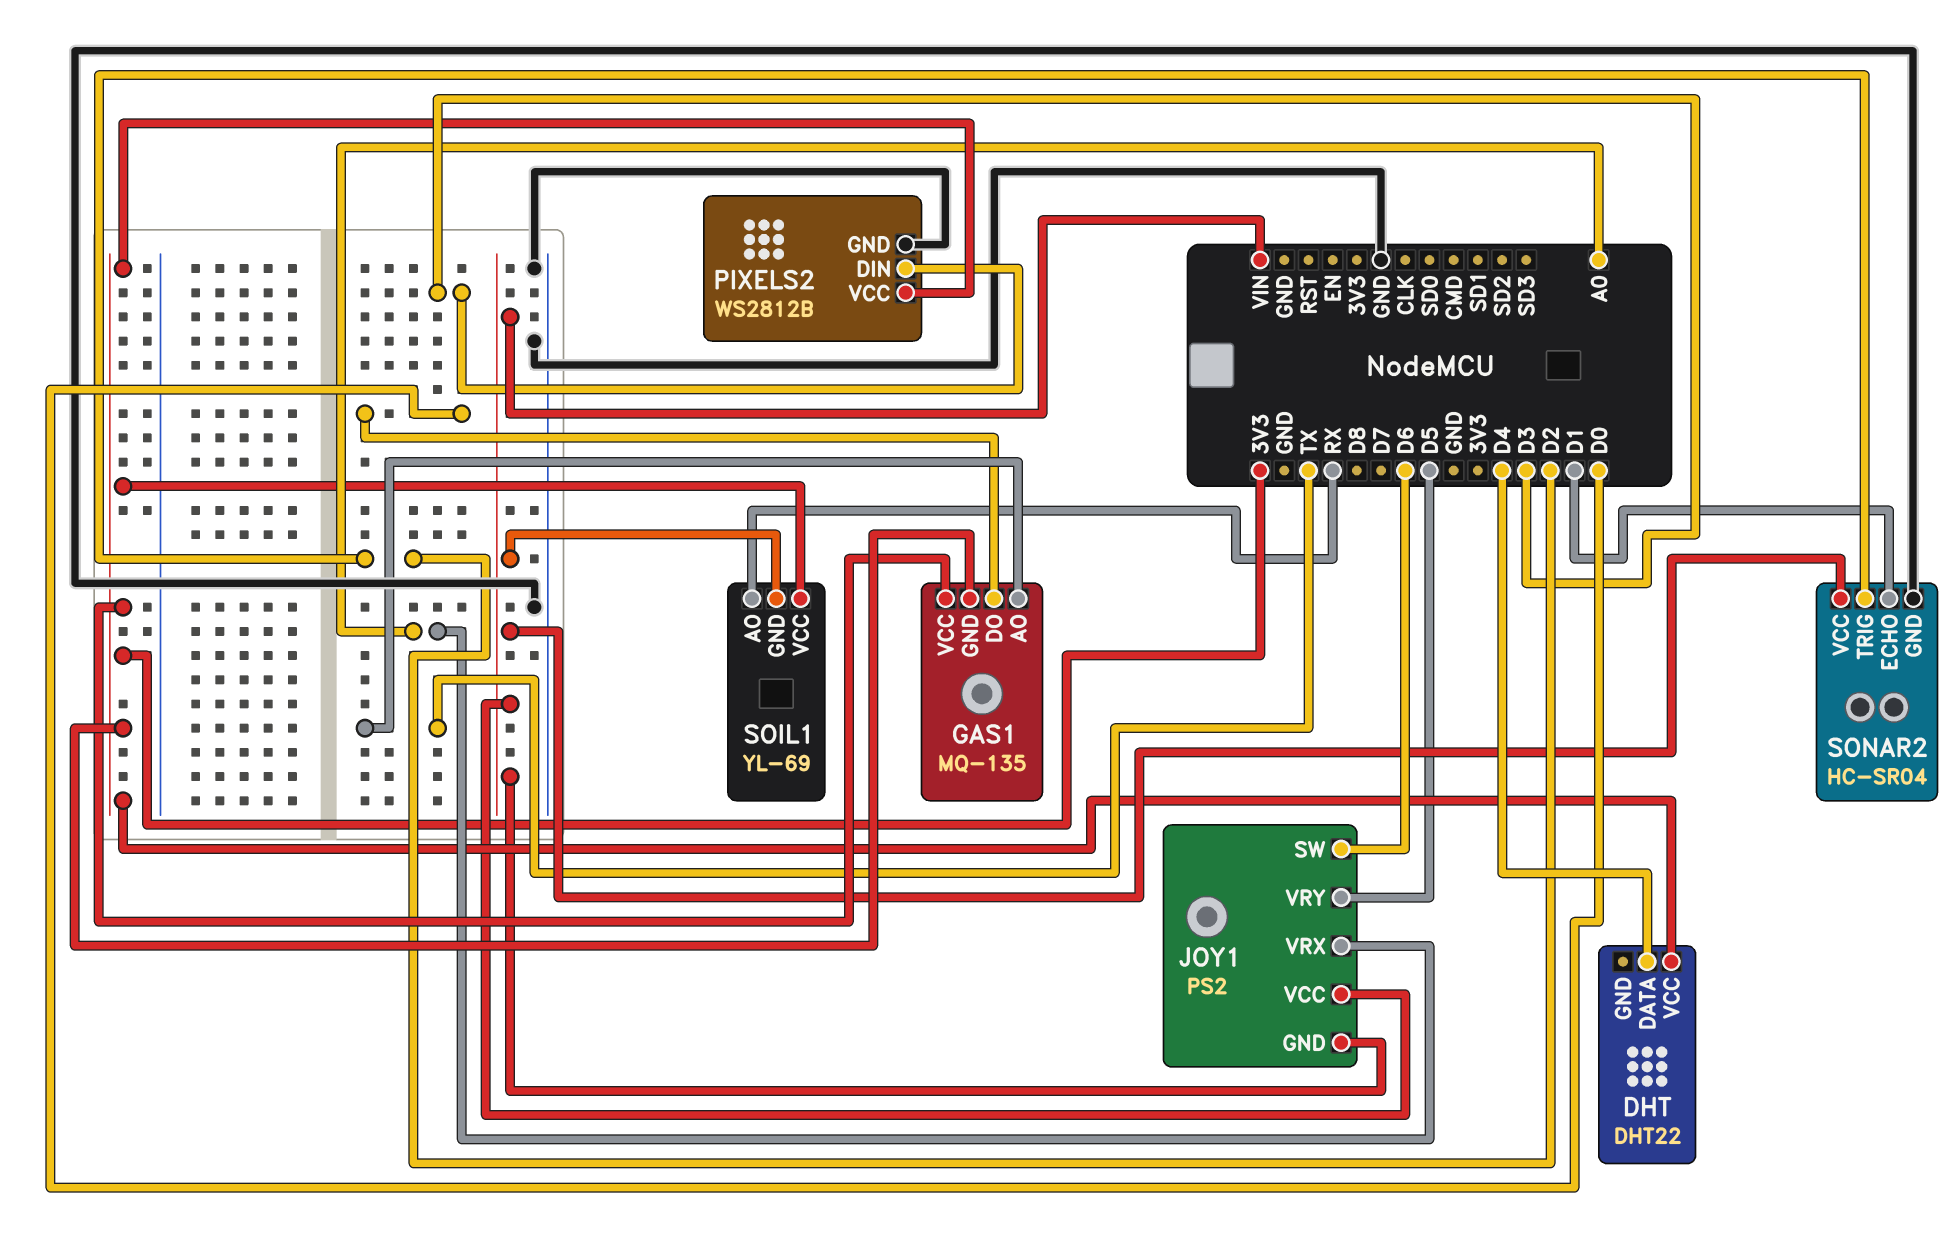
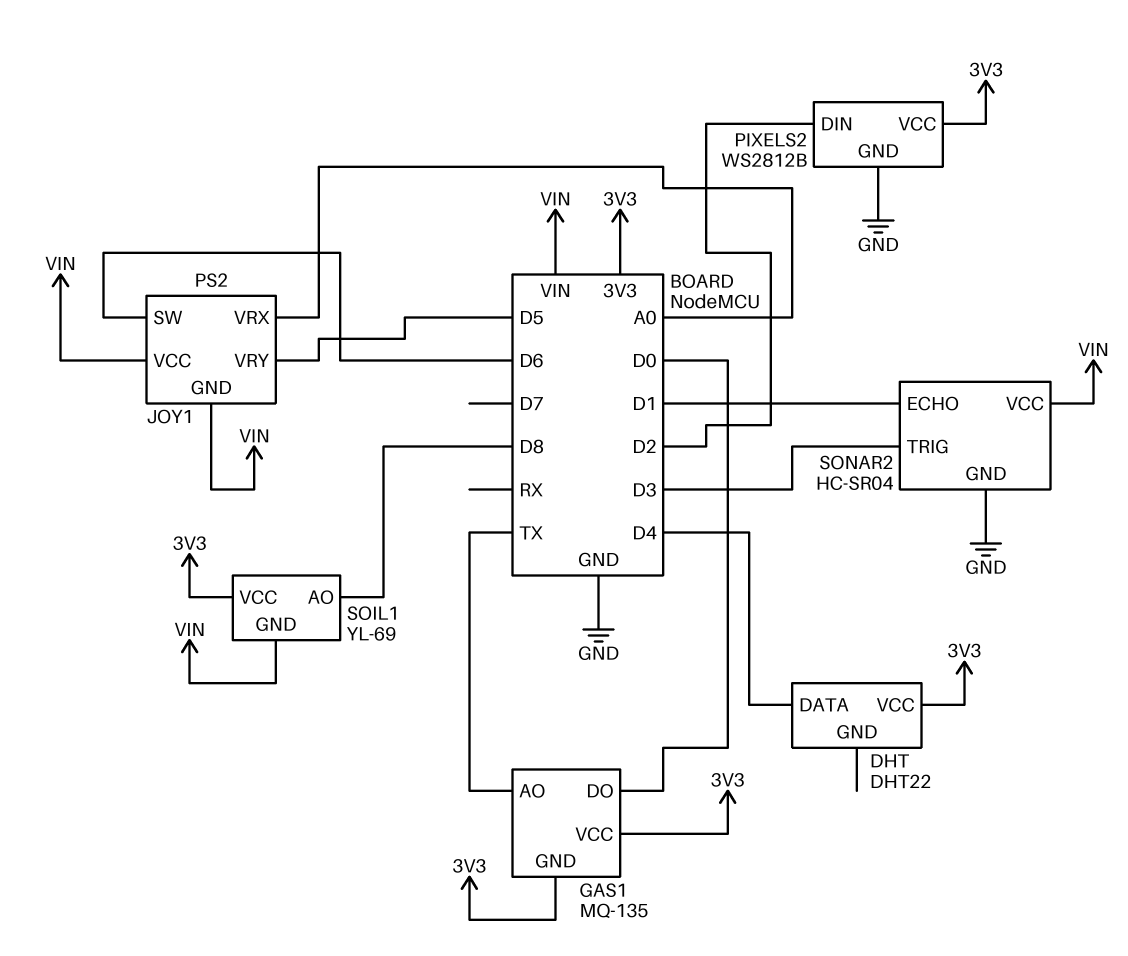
PIXELS2 pin DIN: D3 -> D2
SOIL1 pin AO: RX -> D8
SONAR2 pin TRIG: D2 -> D3

